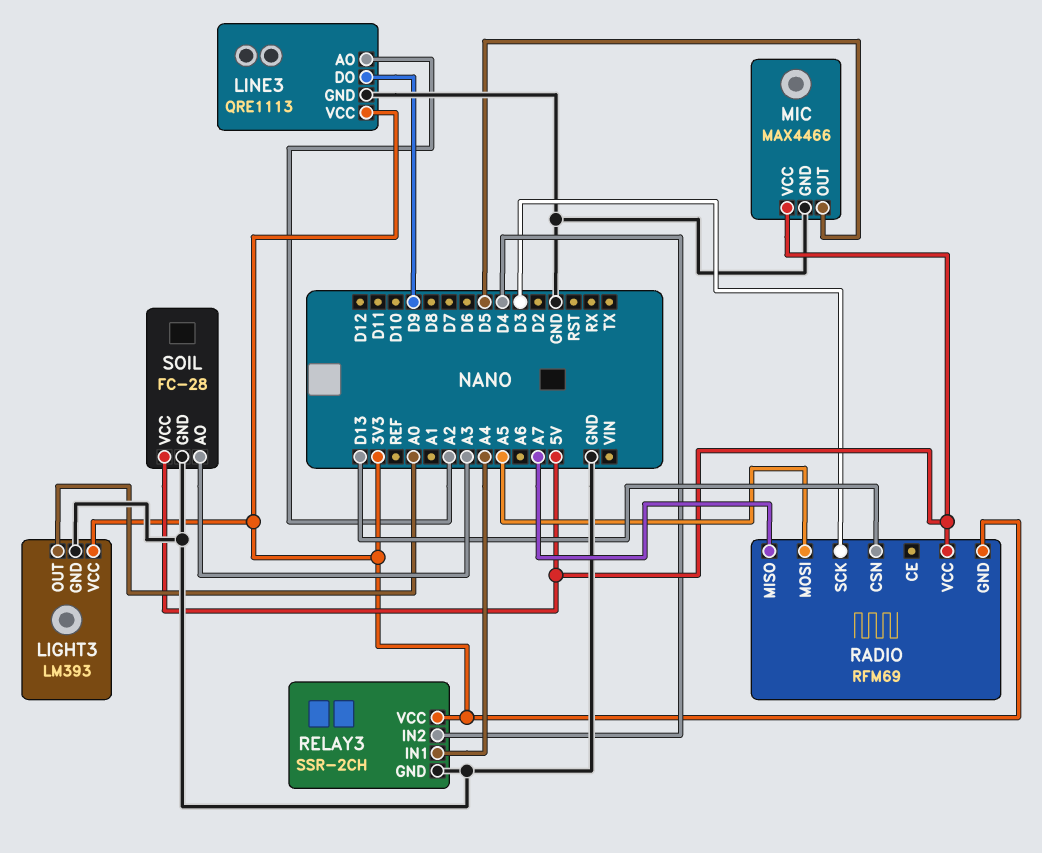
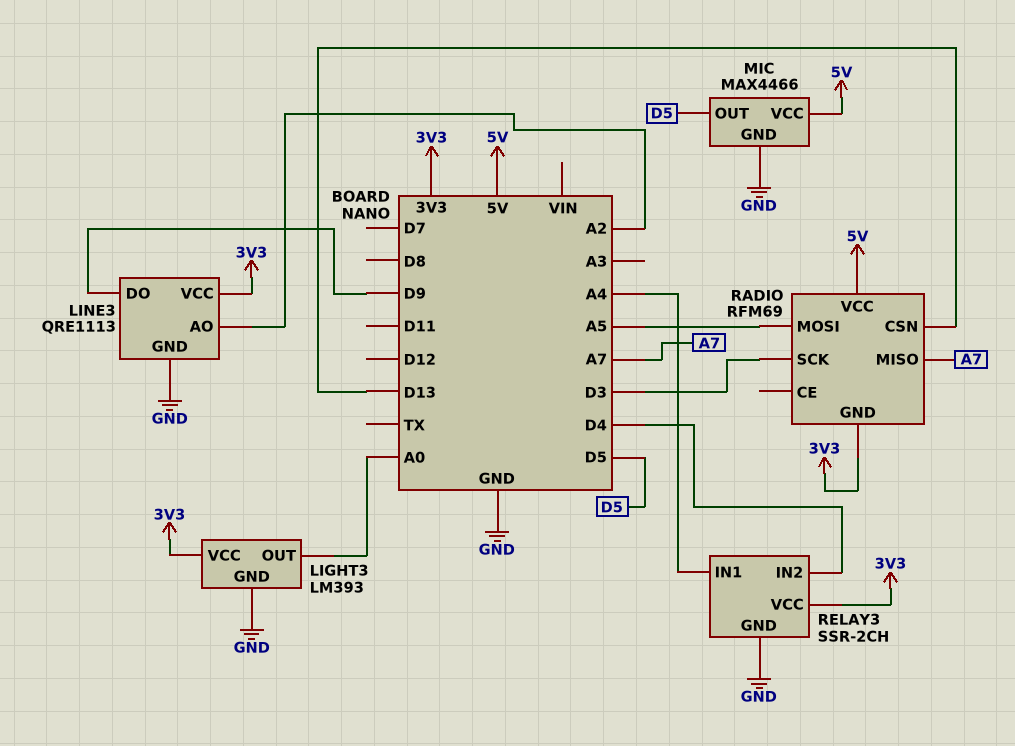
SOIL: FC-28 -> none
SOIL pin AO: A3 -> none
SOIL pin GND: GND -> none
SOIL pin VCC: 5V -> none

